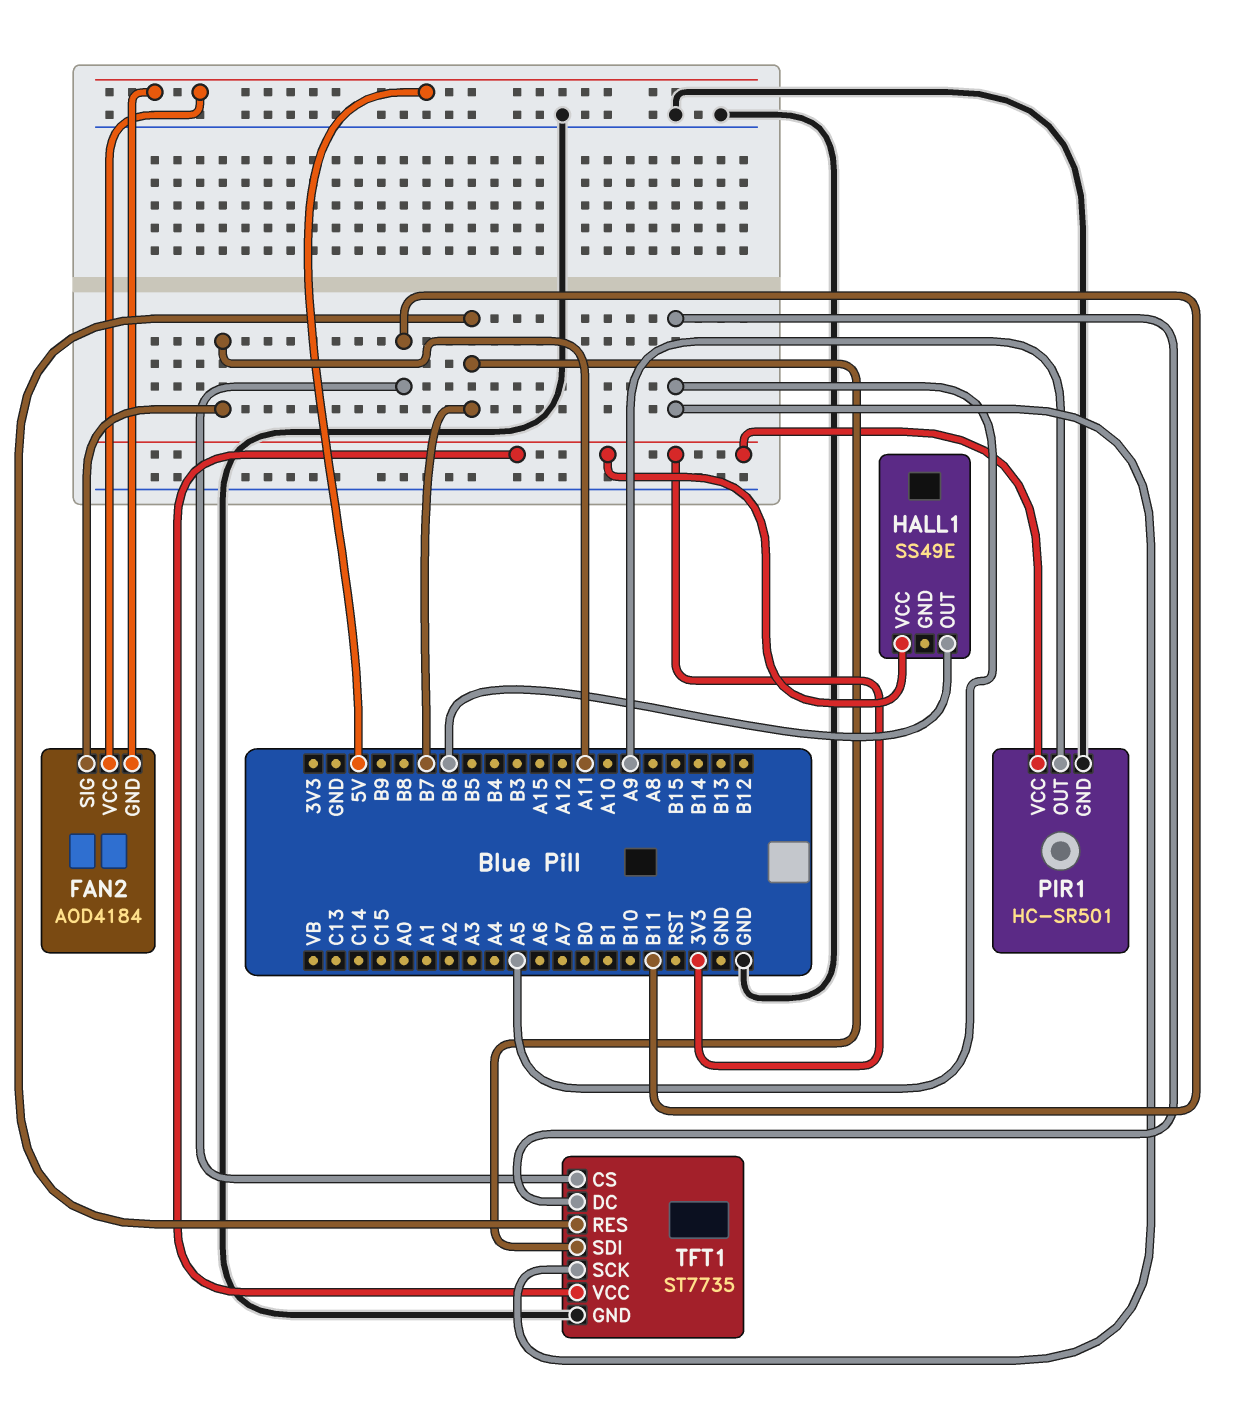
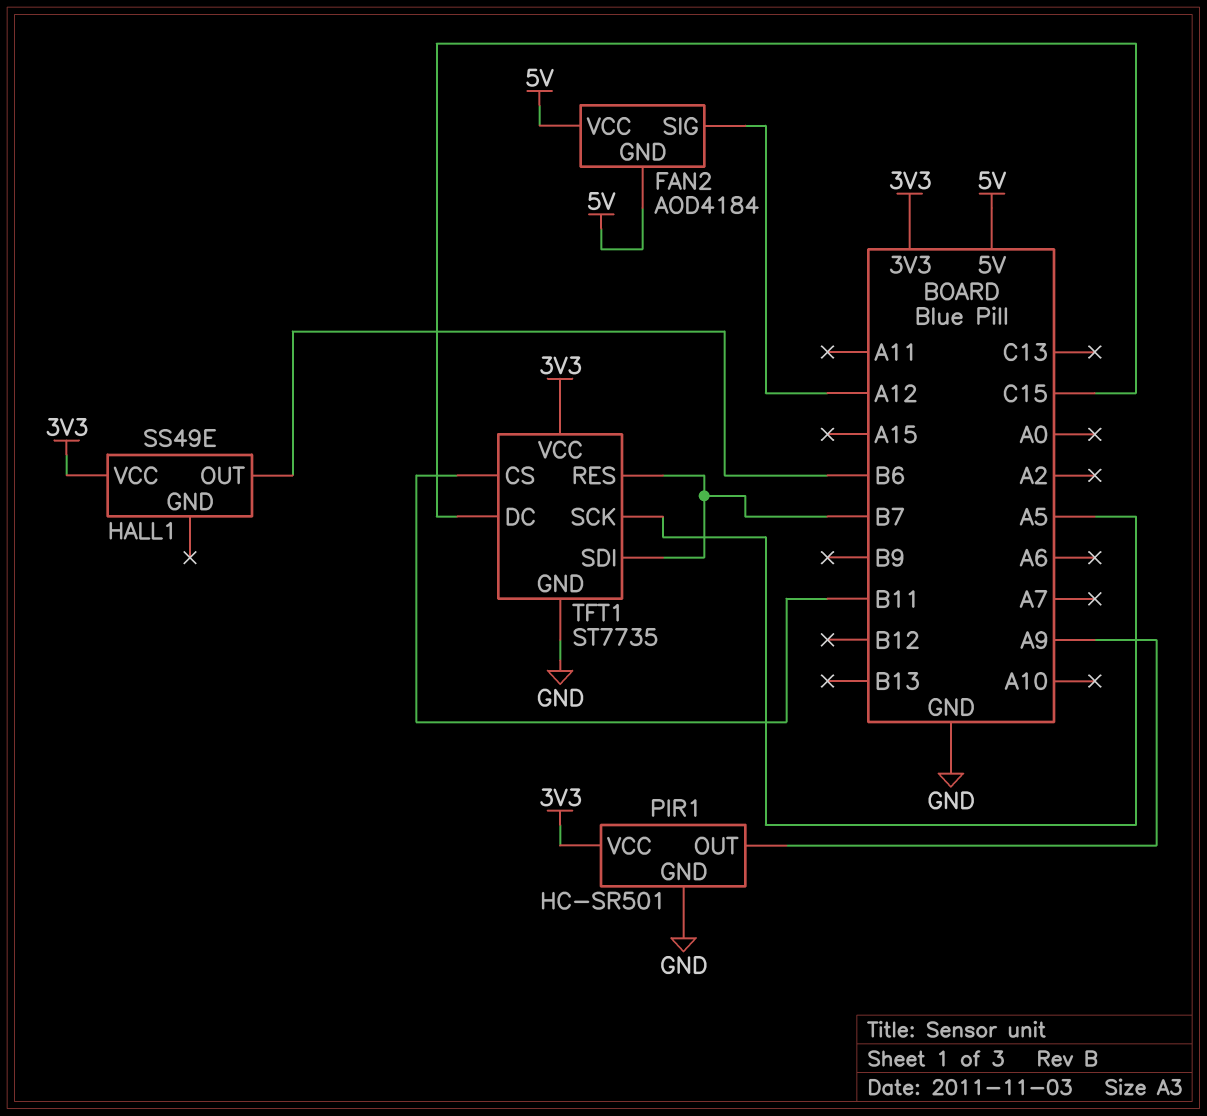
FAN2 pin SIG: A11 -> A12
TFT1 pin DC: A5 -> C15

